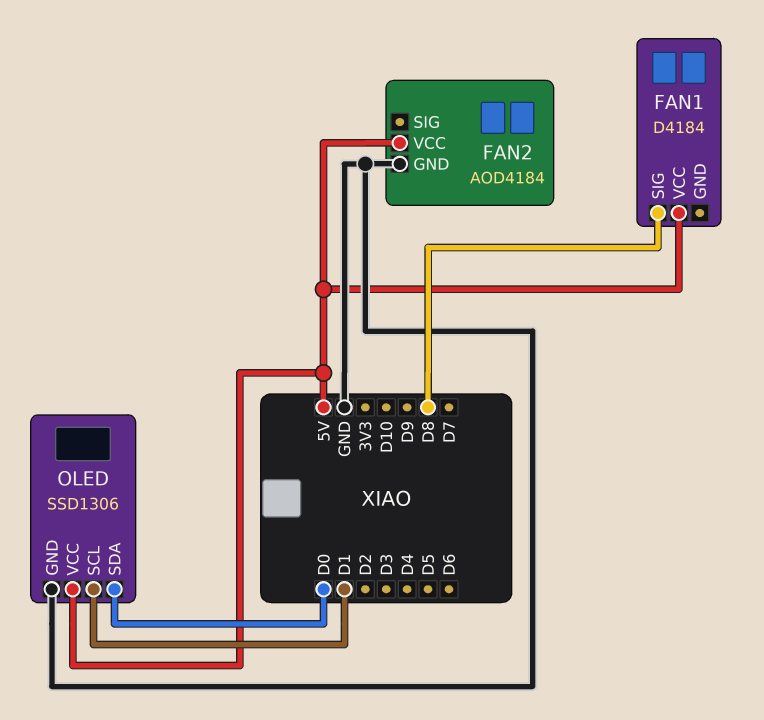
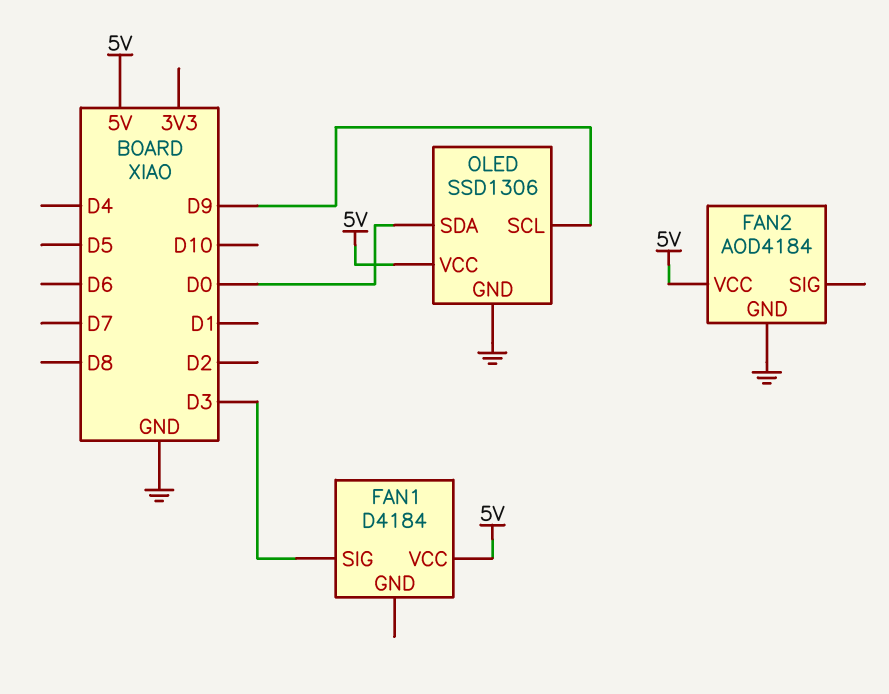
FAN1 pin SIG: D8 -> D3
OLED pin SCL: D1 -> D9

